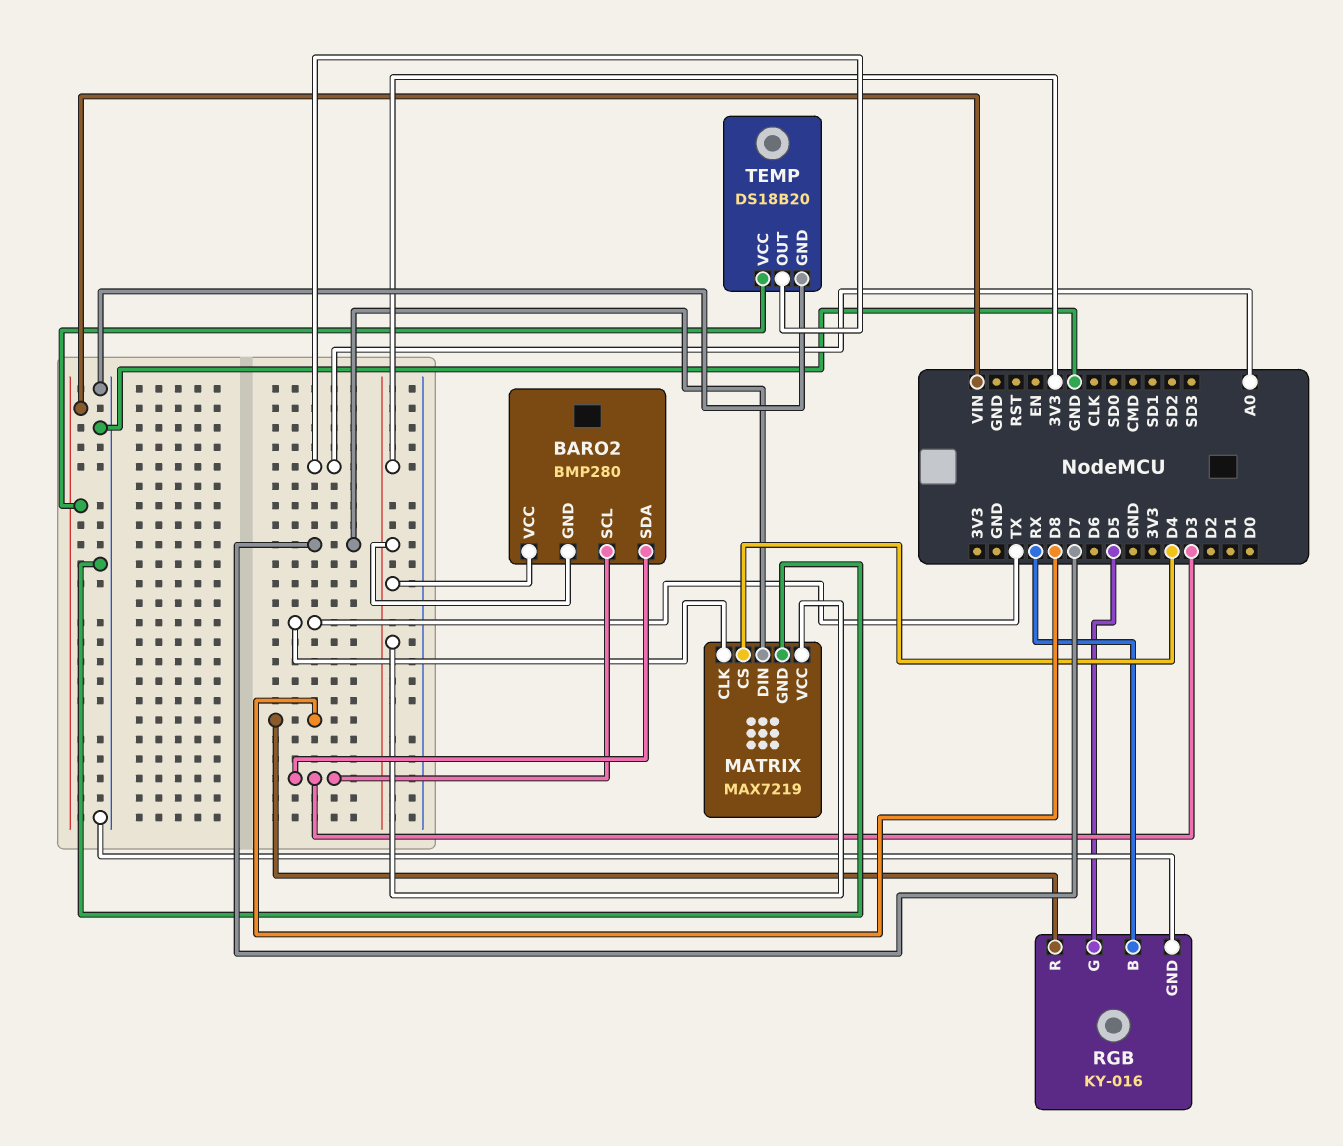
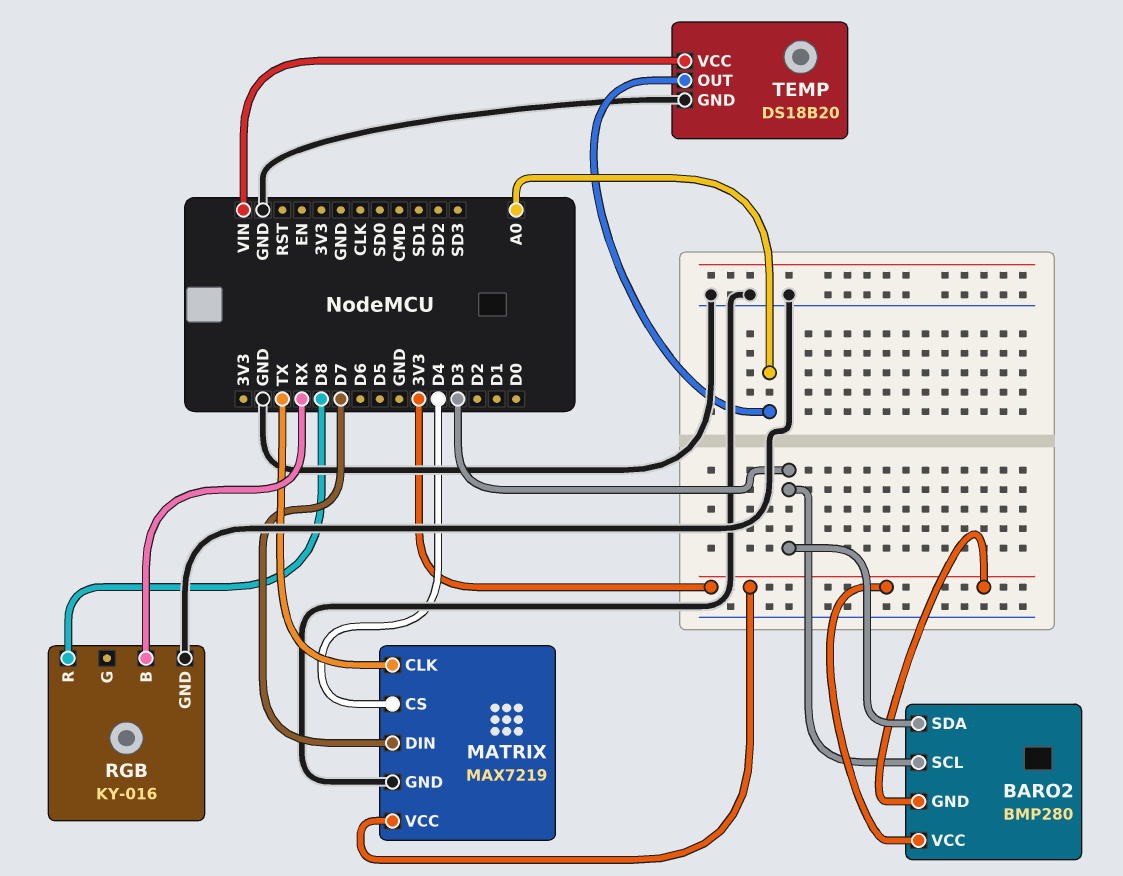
RGB pin G: D5 -> none

